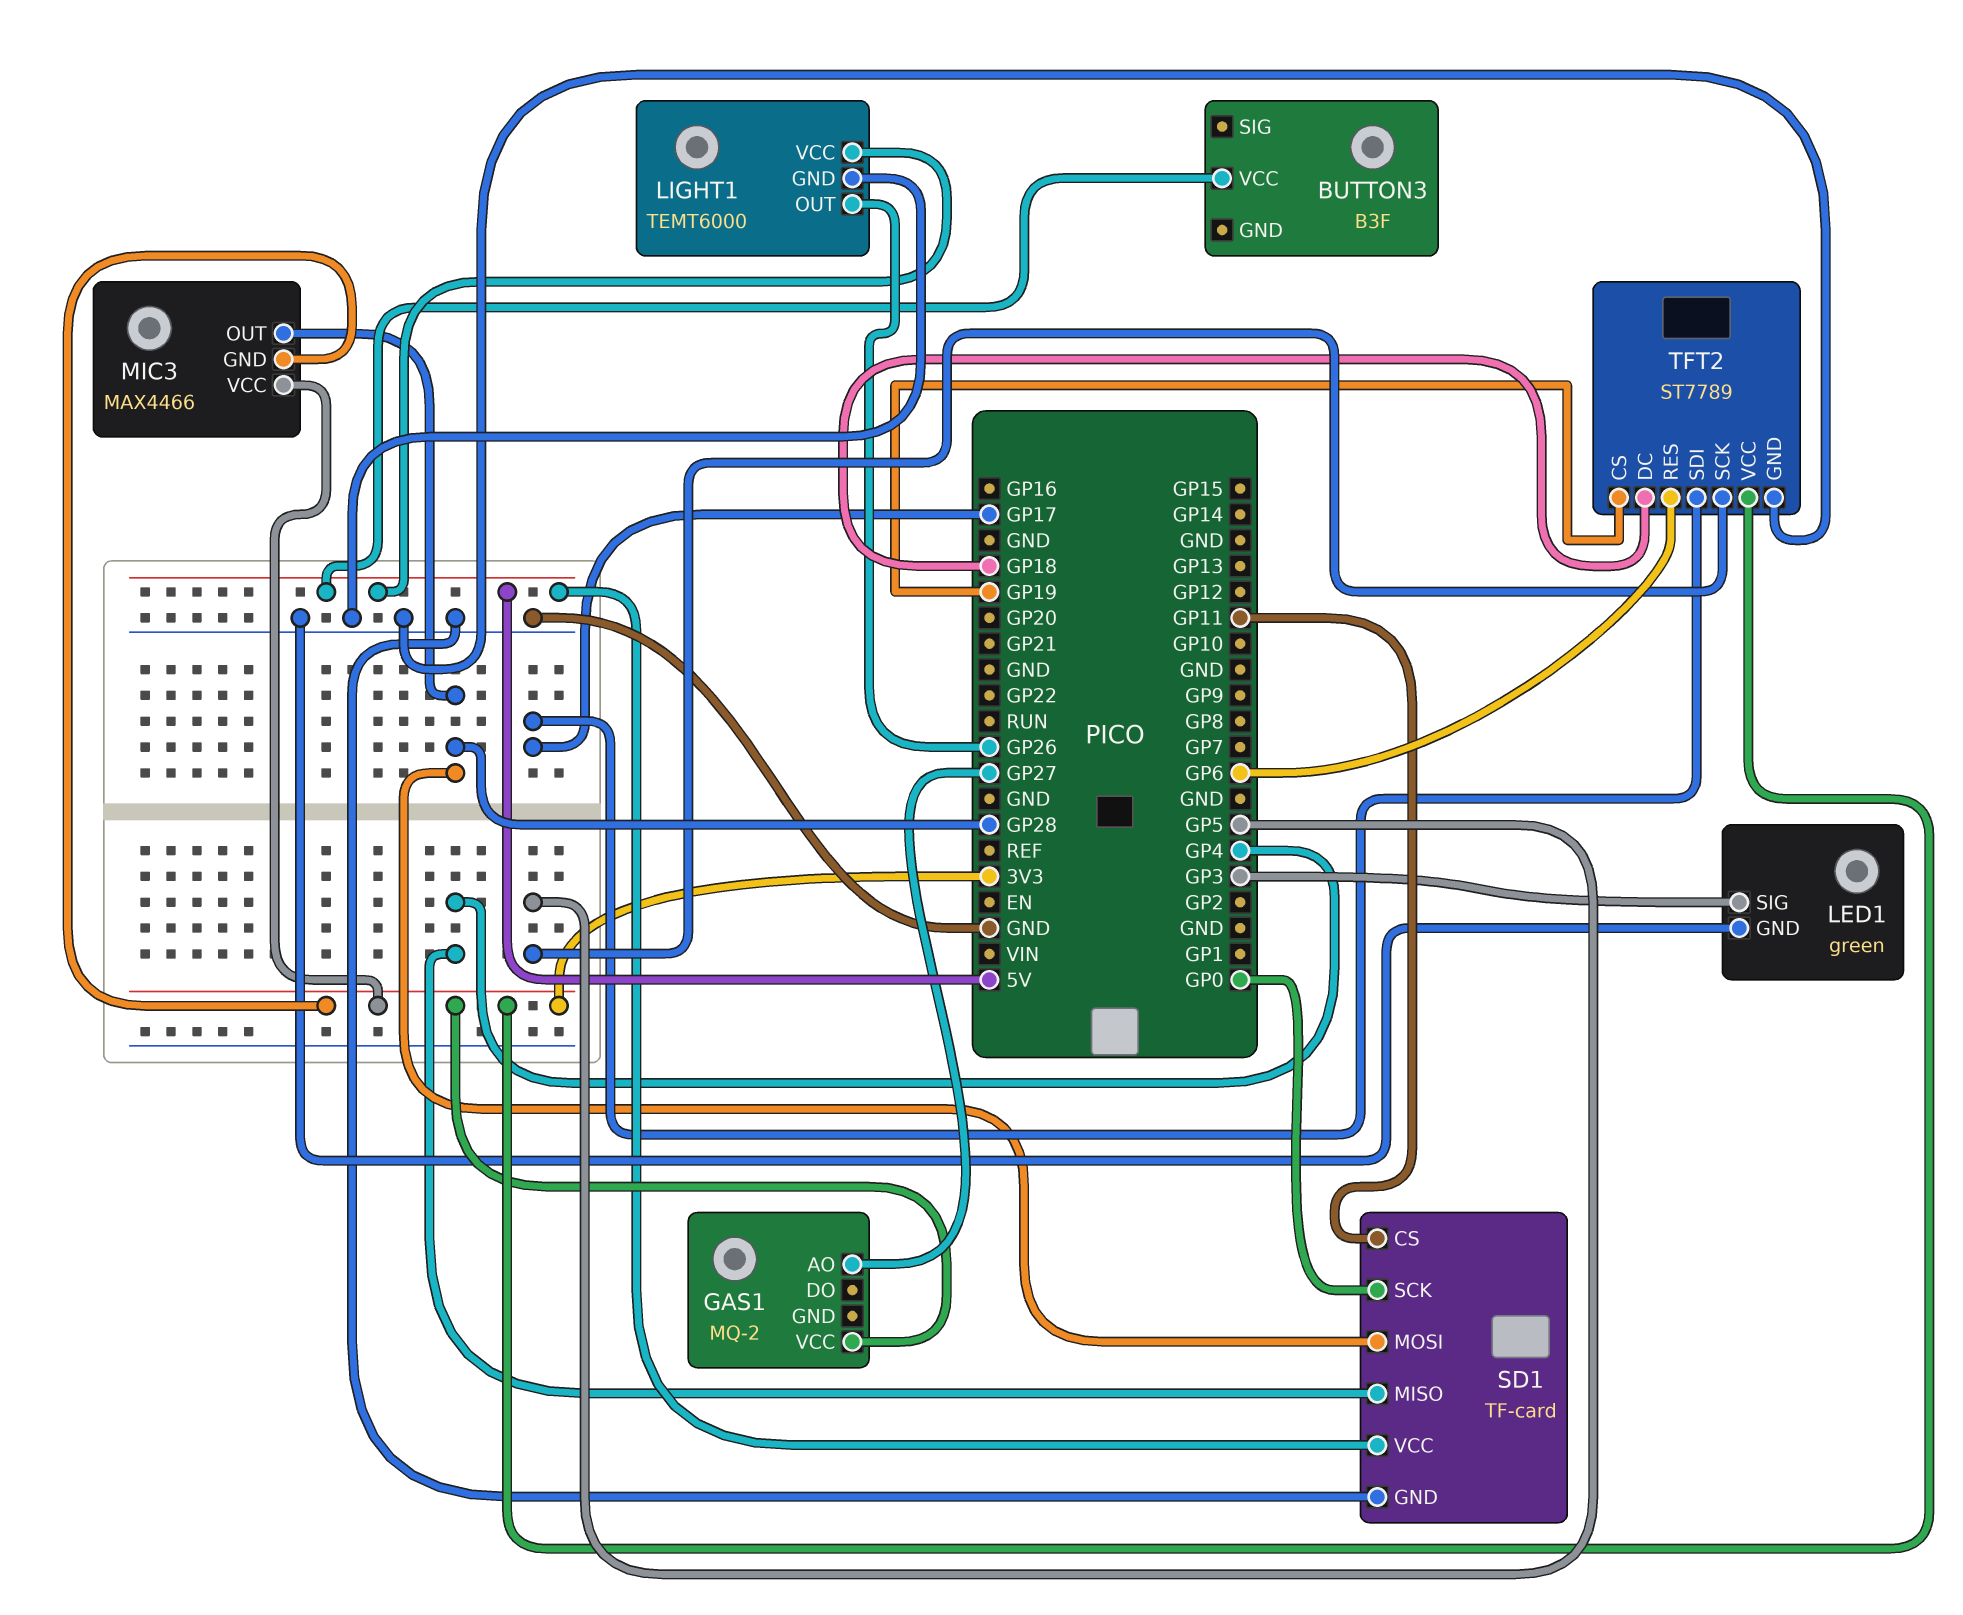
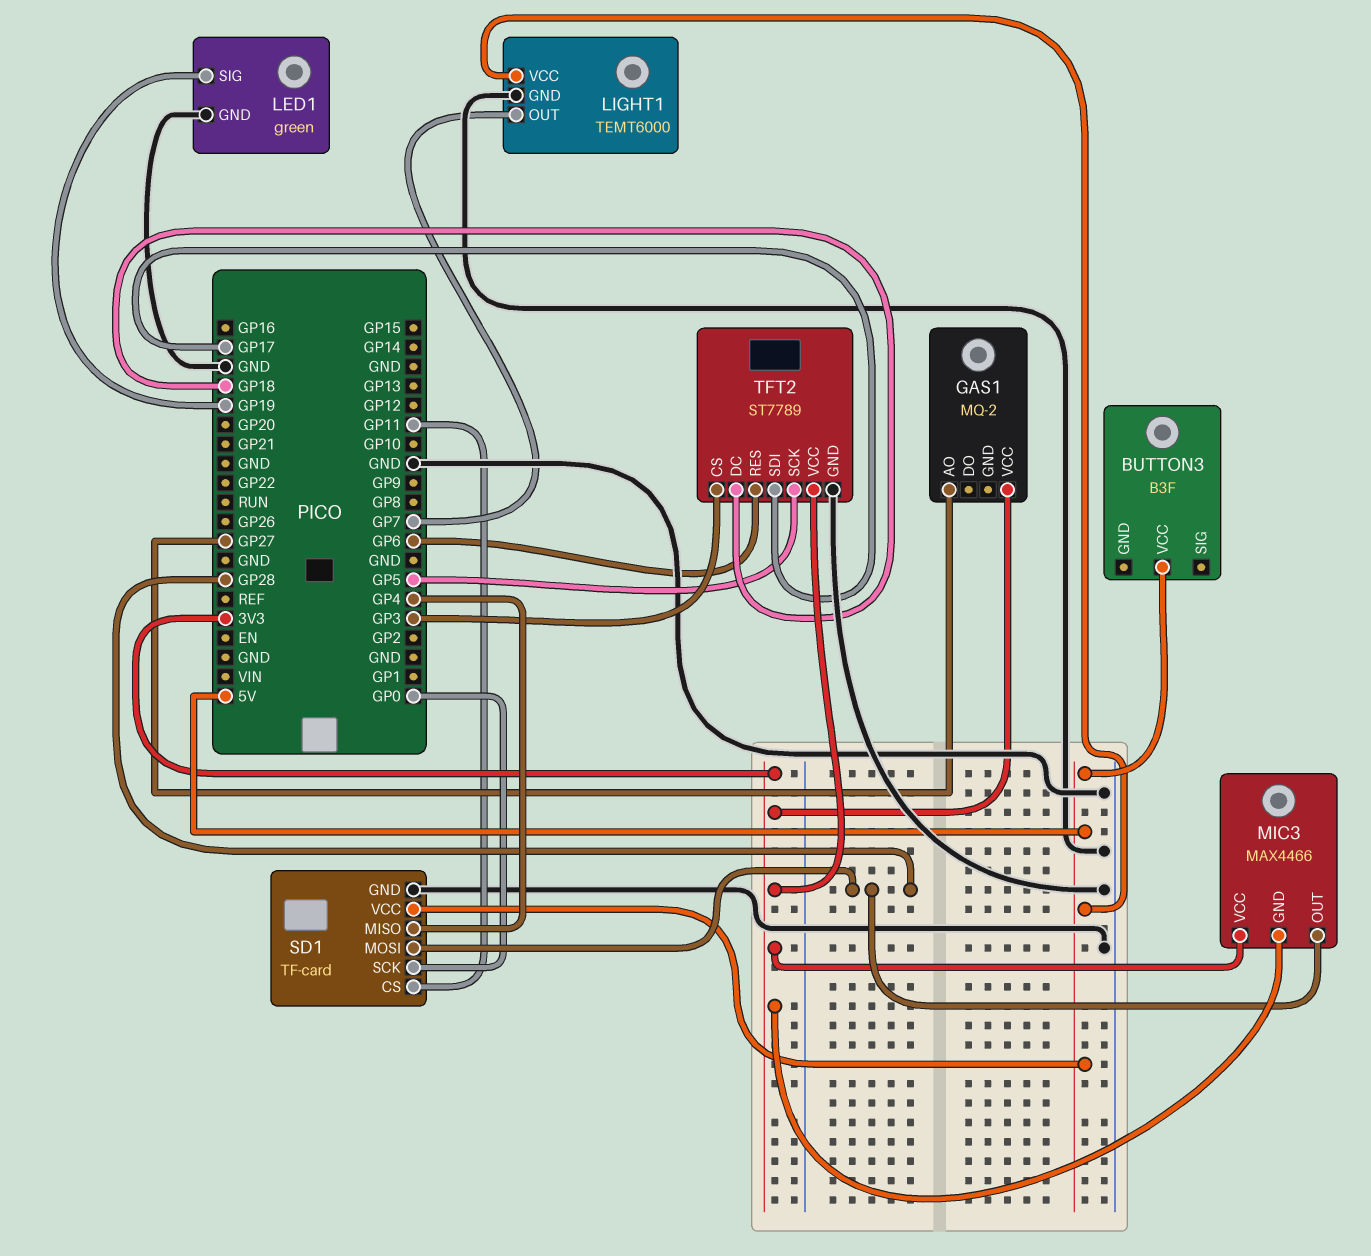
LED1 pin SIG: GP3 -> GP19
LIGHT1 pin OUT: GP26 -> GP7
TFT2 pin CS: GP19 -> GP3

